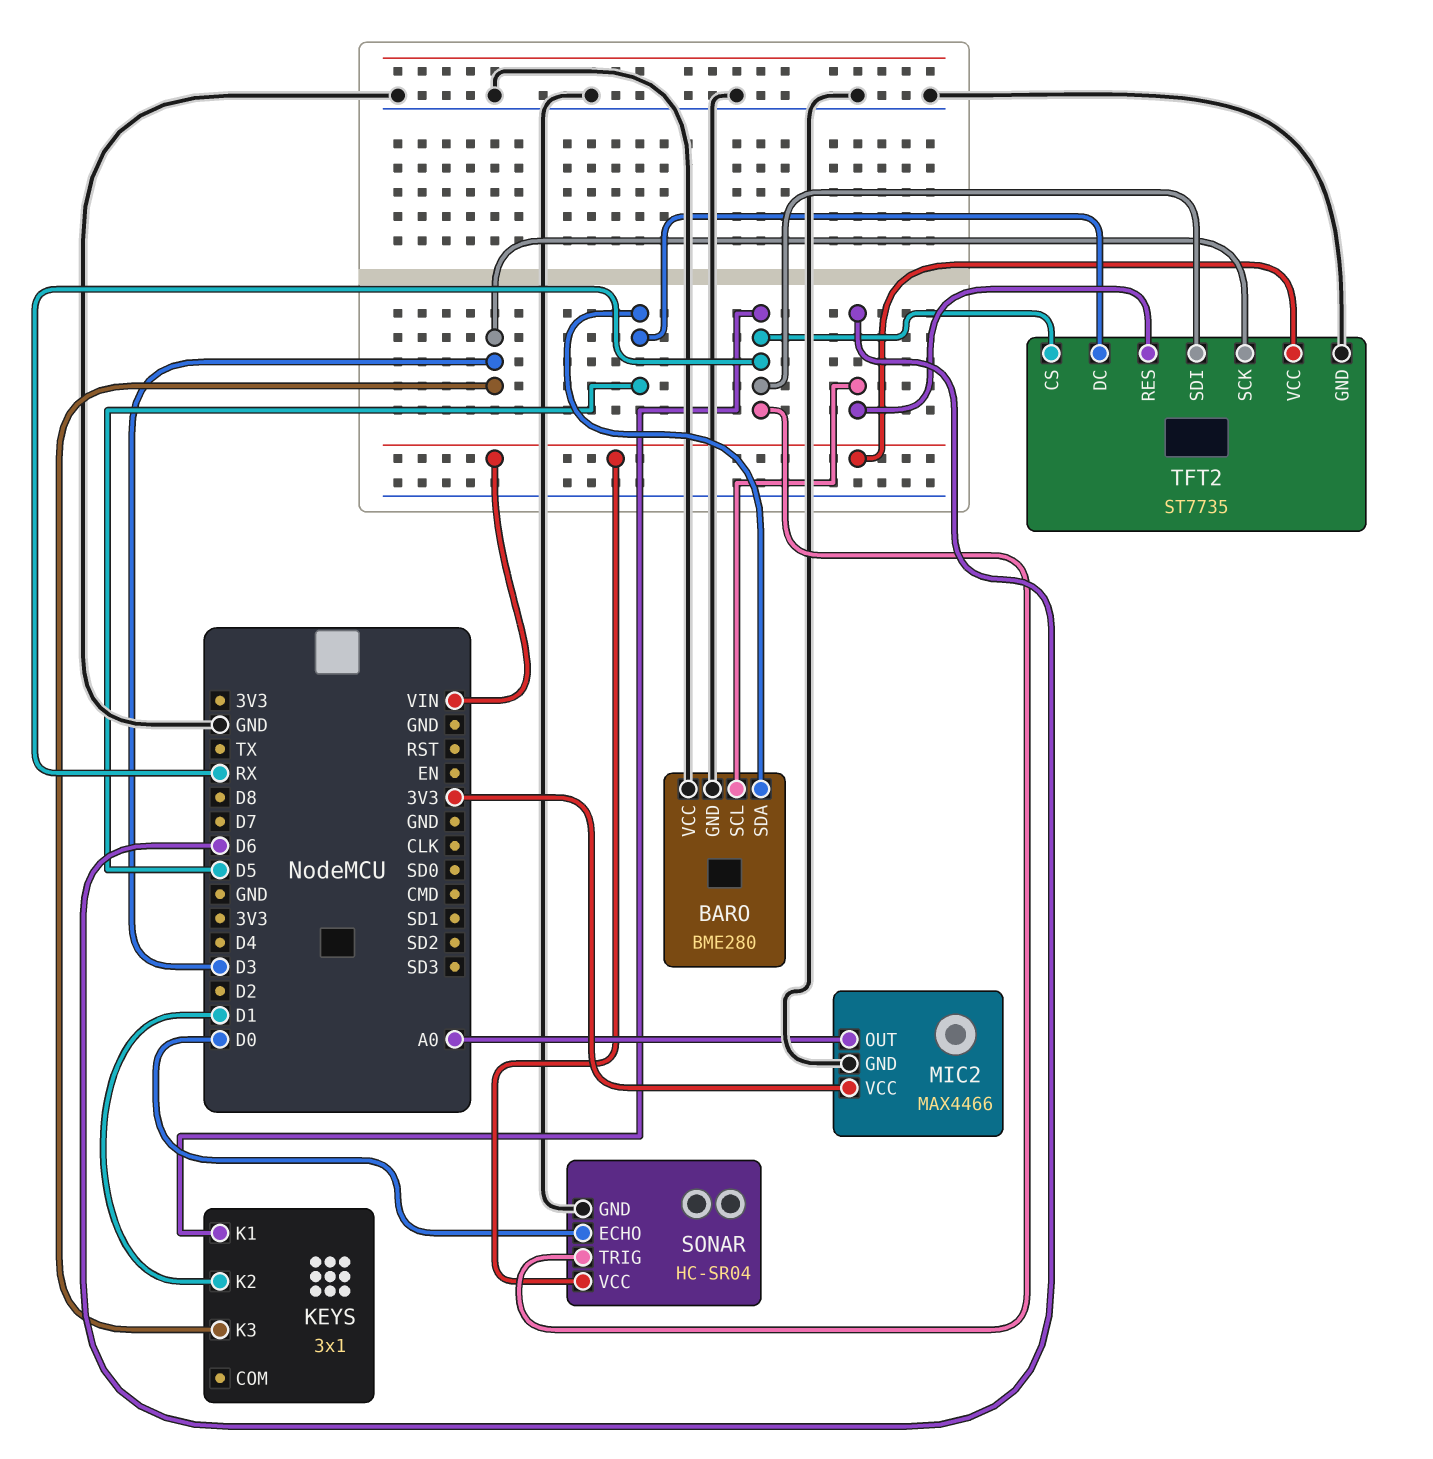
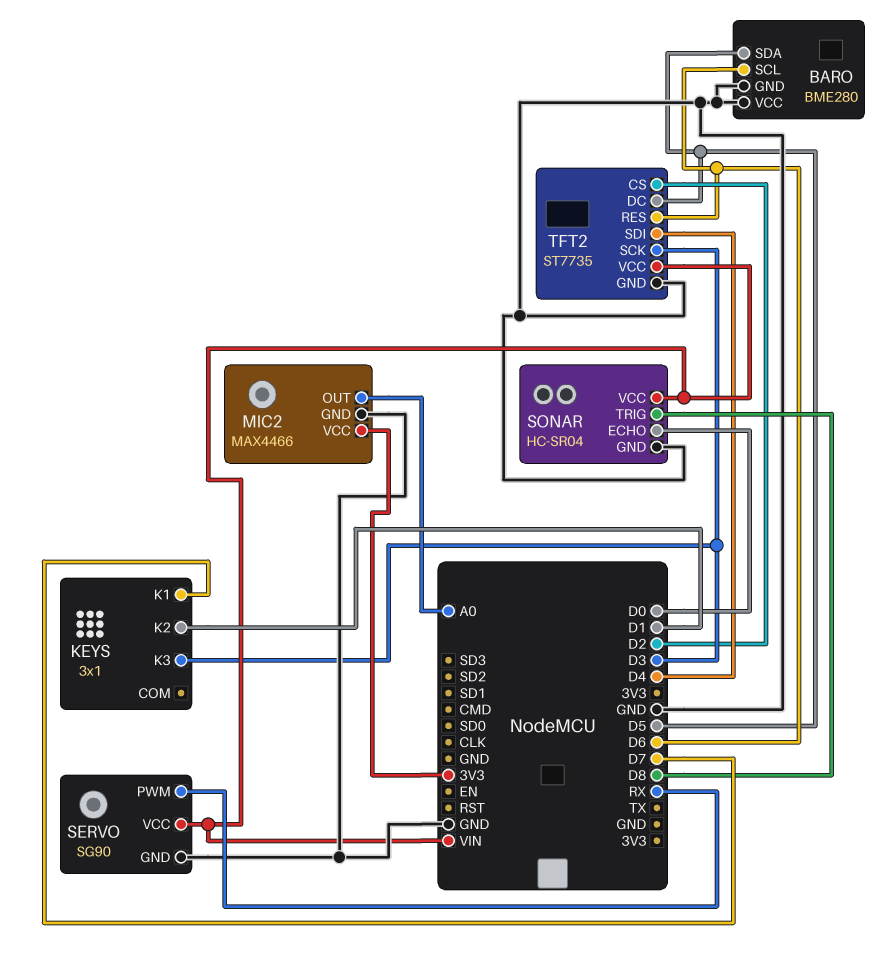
KEYS pin K1: RX -> D7
SERVO: none -> SG90
SERVO pin GND: none -> GND
SERVO pin PWM: none -> RX
SERVO pin VCC: none -> VIN
SONAR pin TRIG: RX -> D8
TFT2 pin CS: RX -> D2
TFT2 pin SDI: RX -> D4

